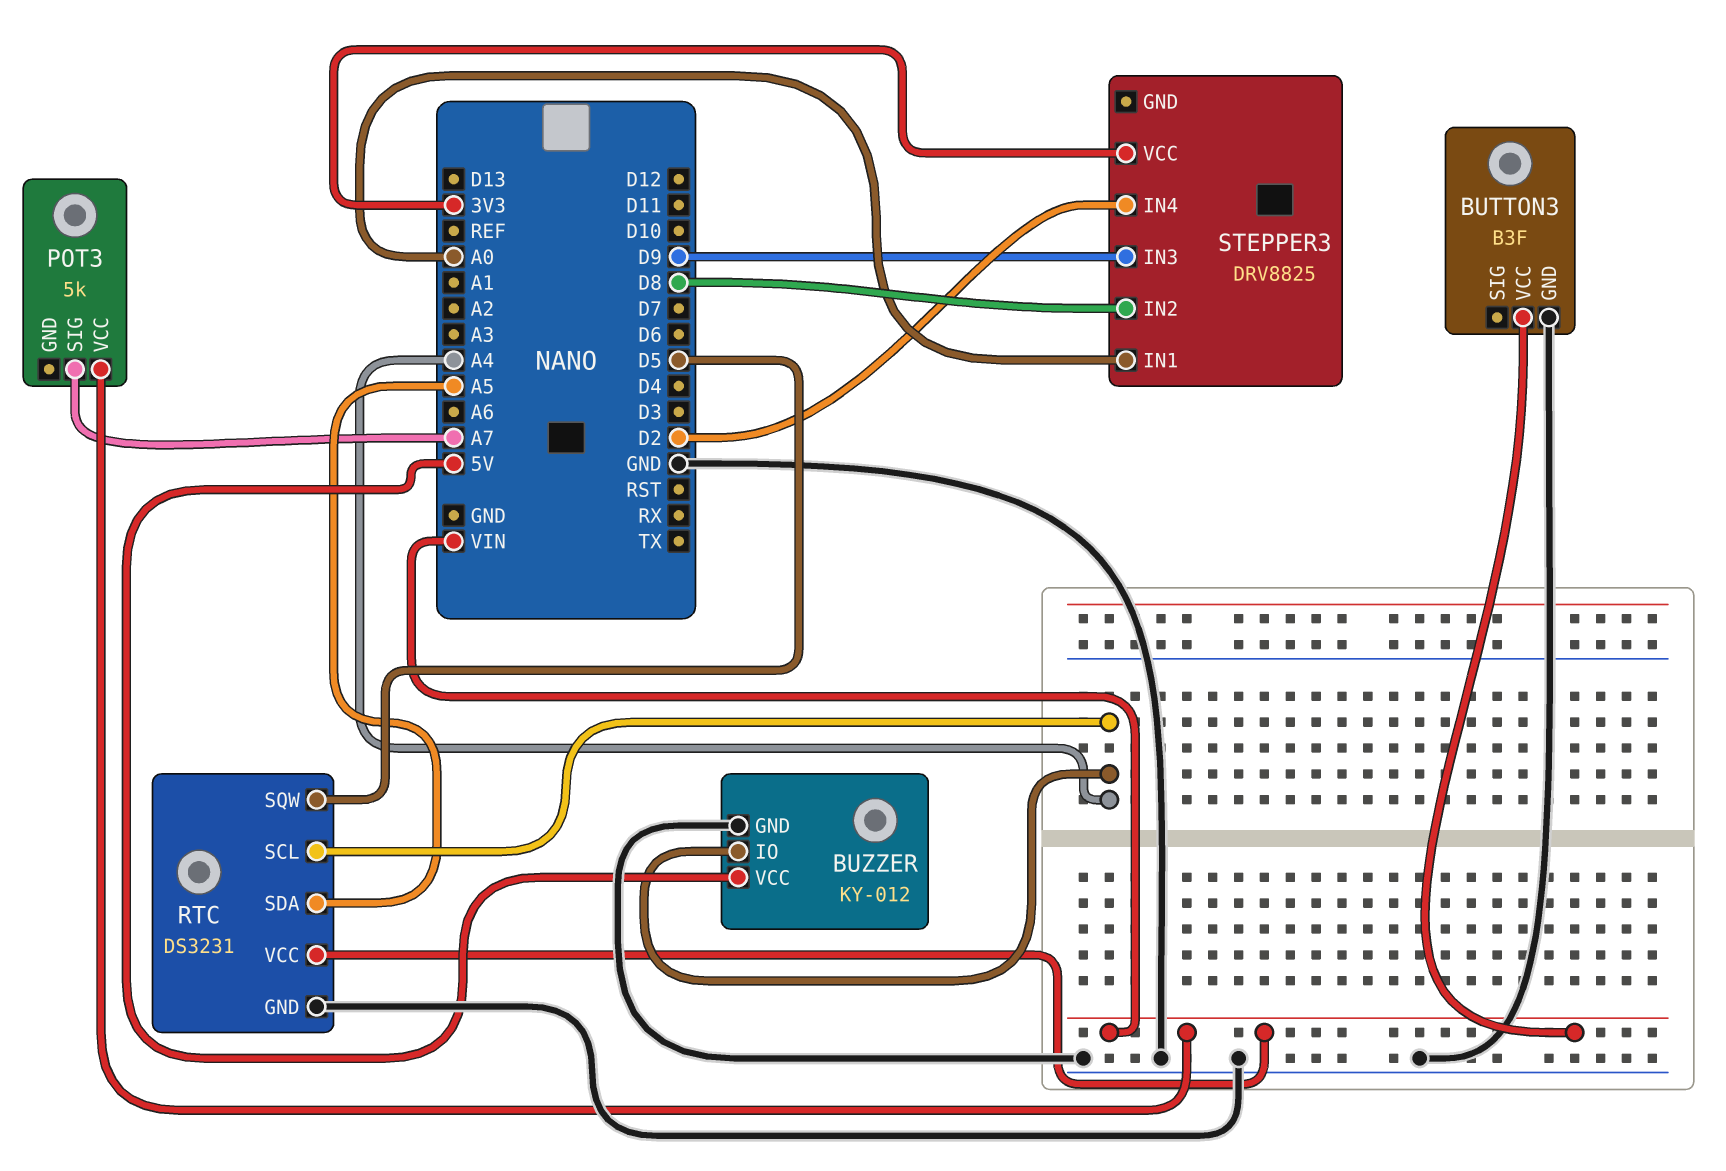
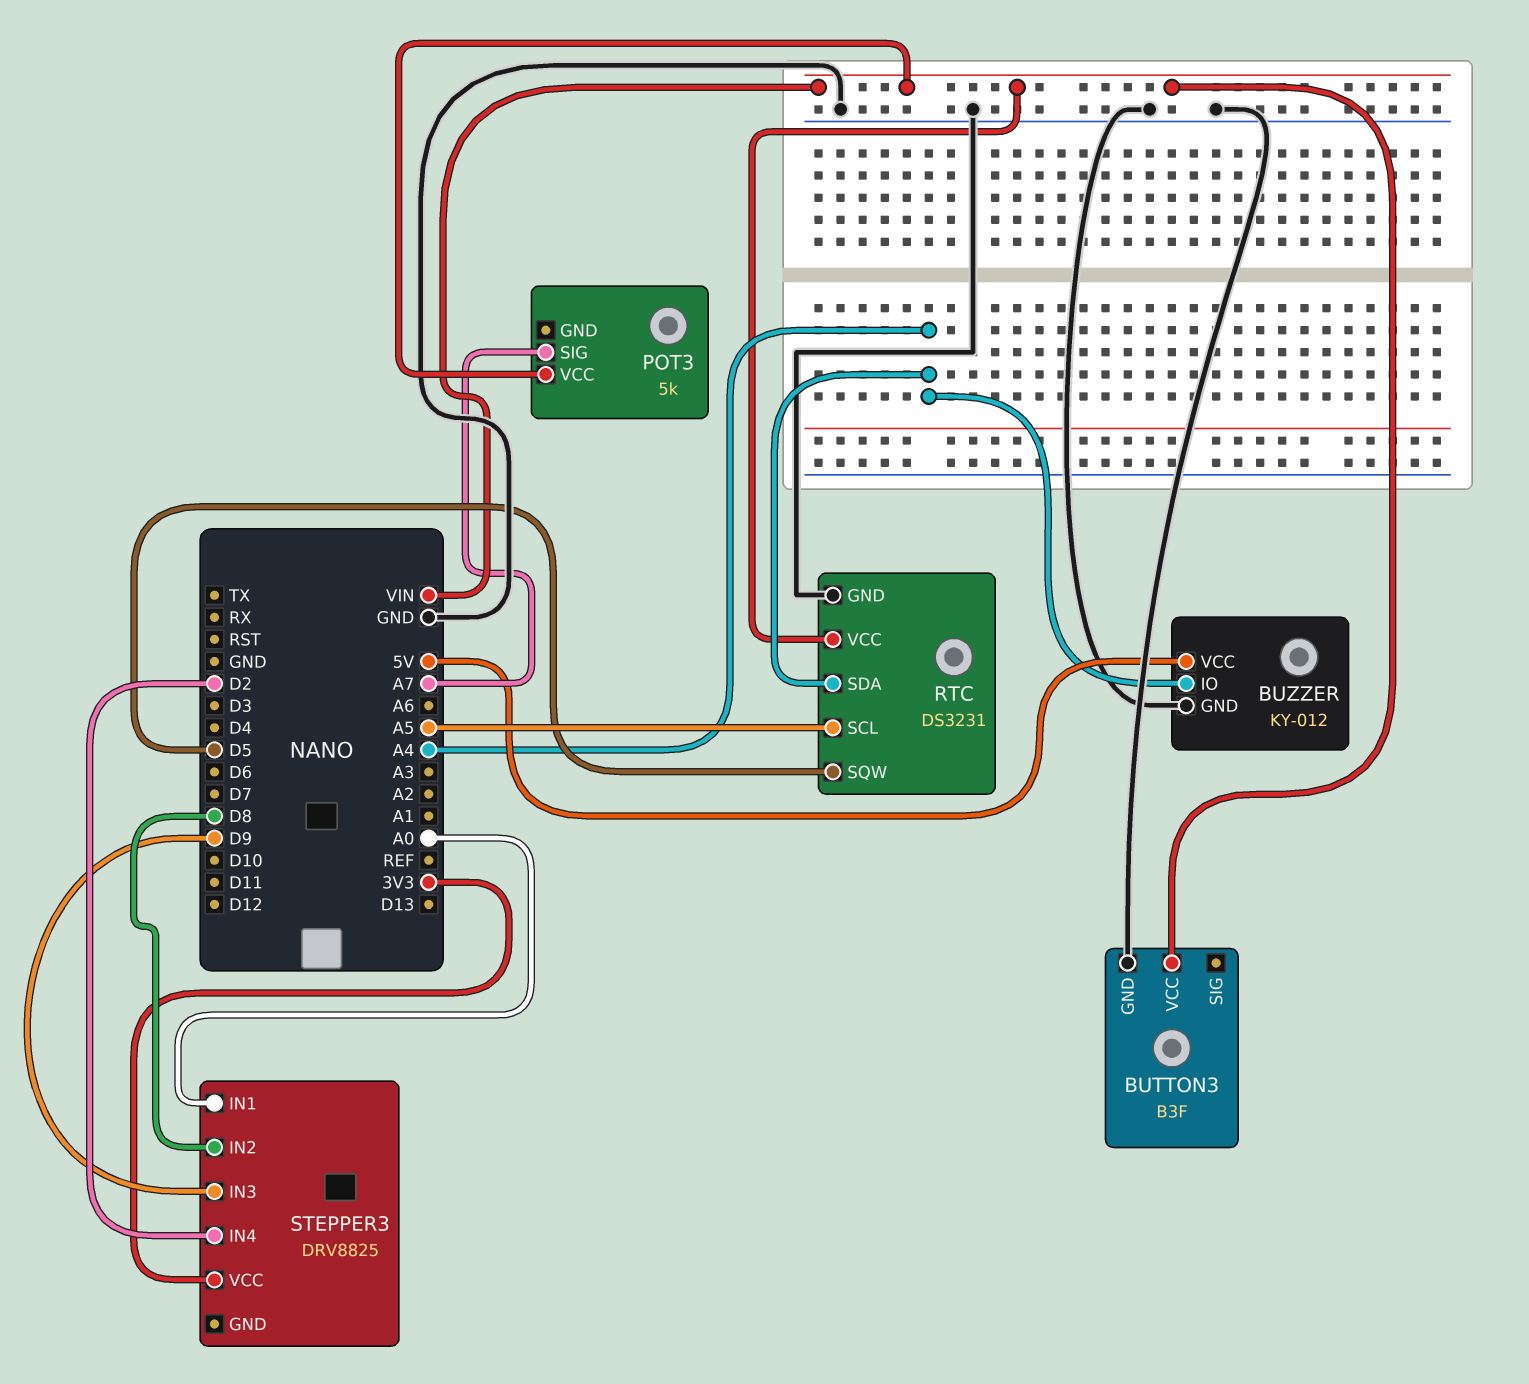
RTC pin SCL: A4 -> A5
RTC pin SDA: A5 -> A4

